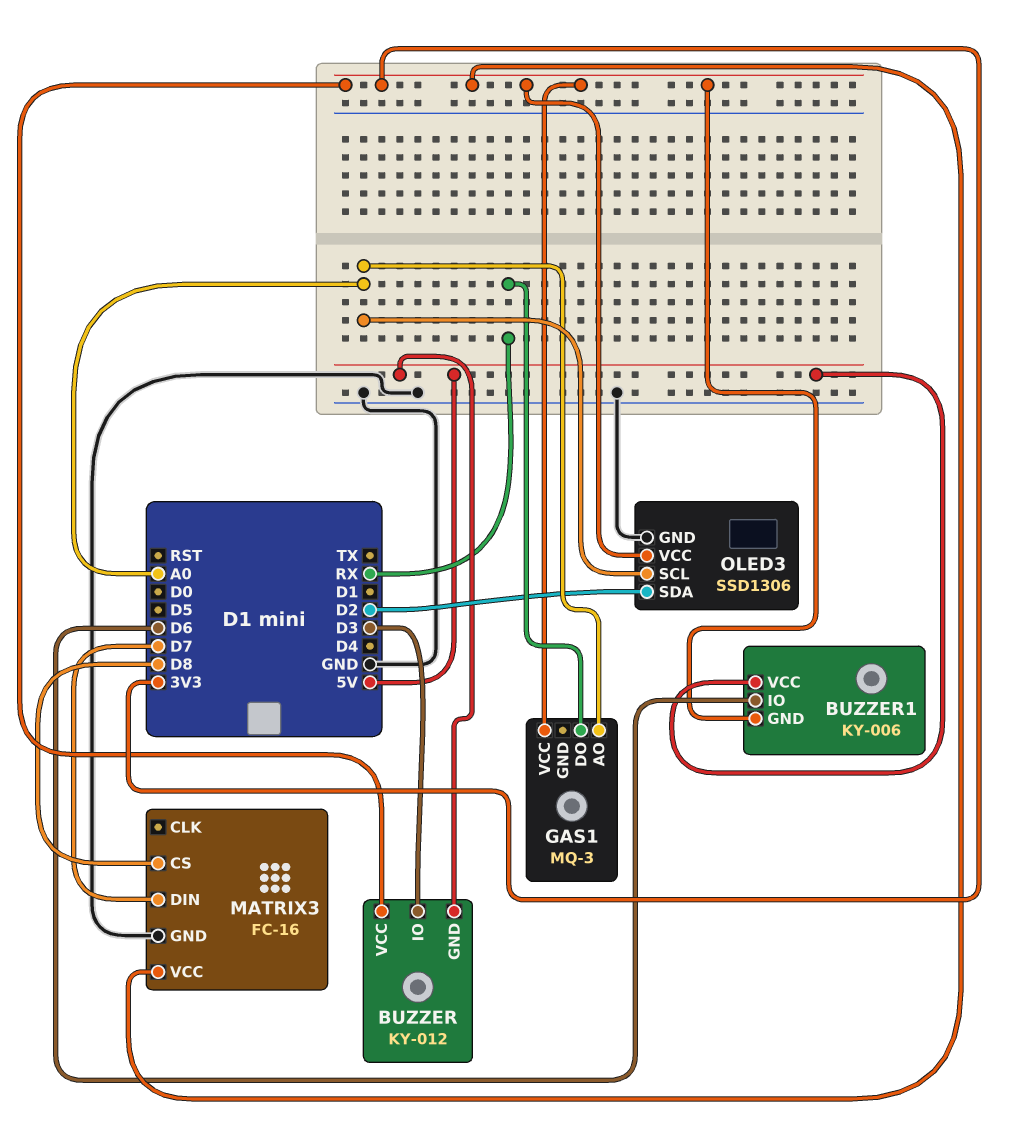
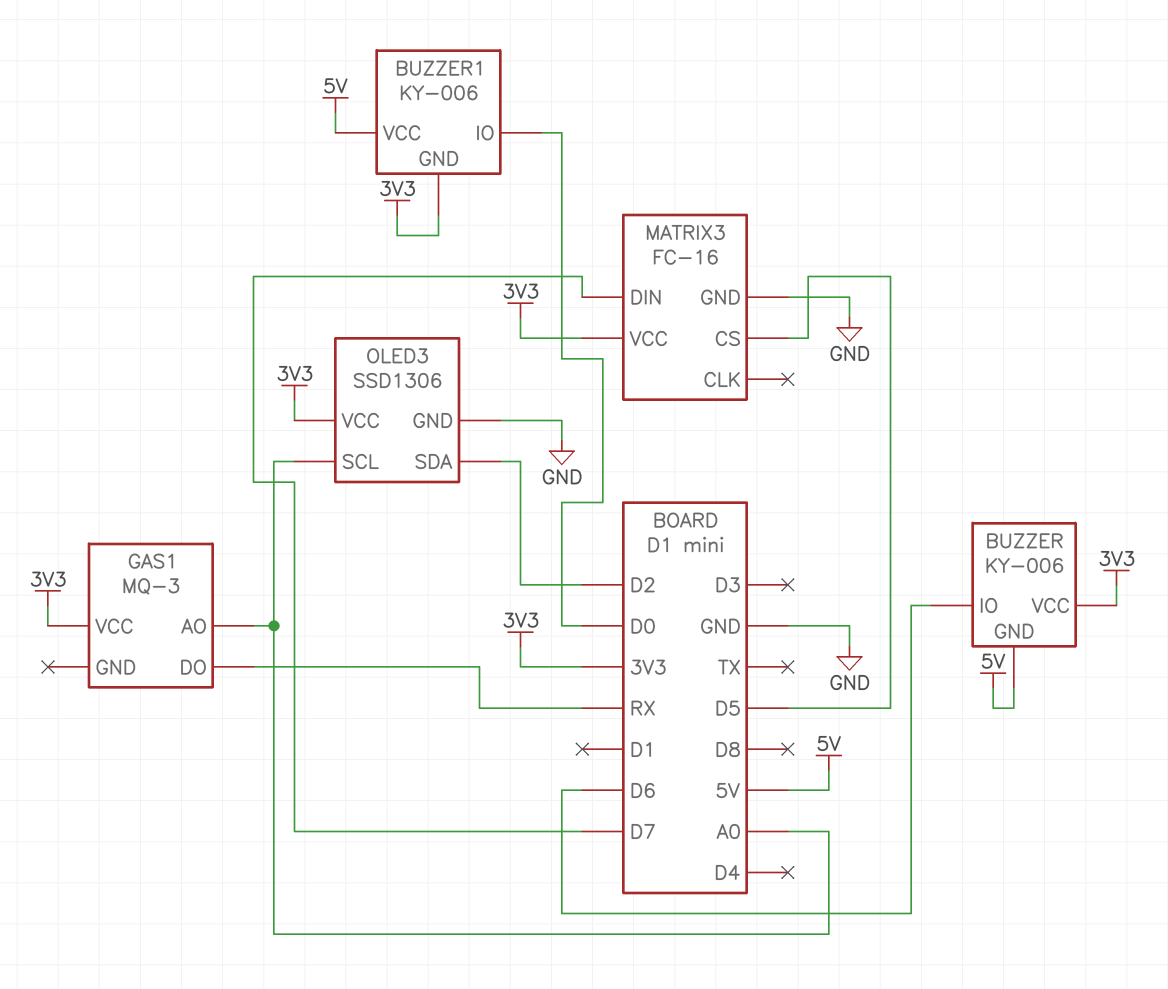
BUZZER: KY-012 -> KY-006
BUZZER pin IO: D3 -> D6
BUZZER1 pin IO: D6 -> D0
MATRIX3 pin CS: D8 -> D5

